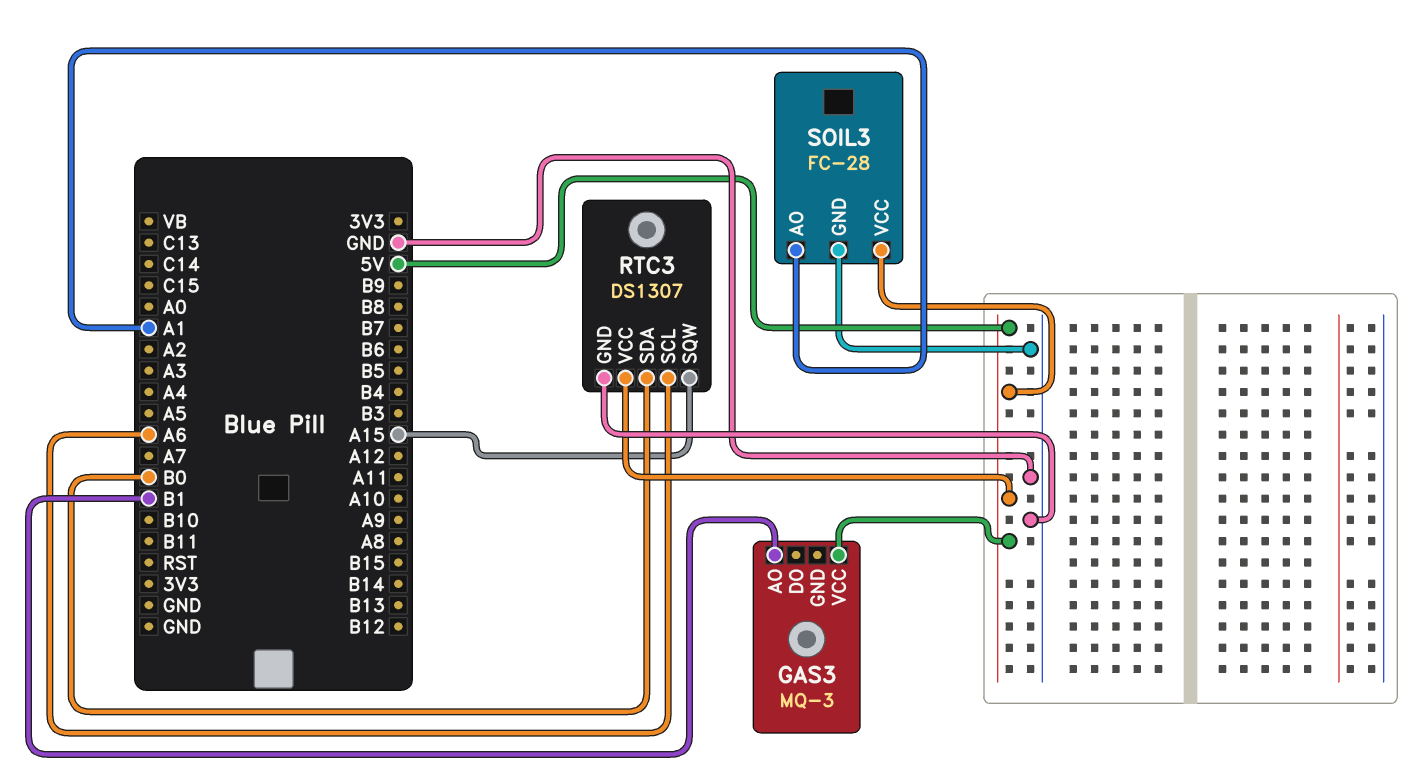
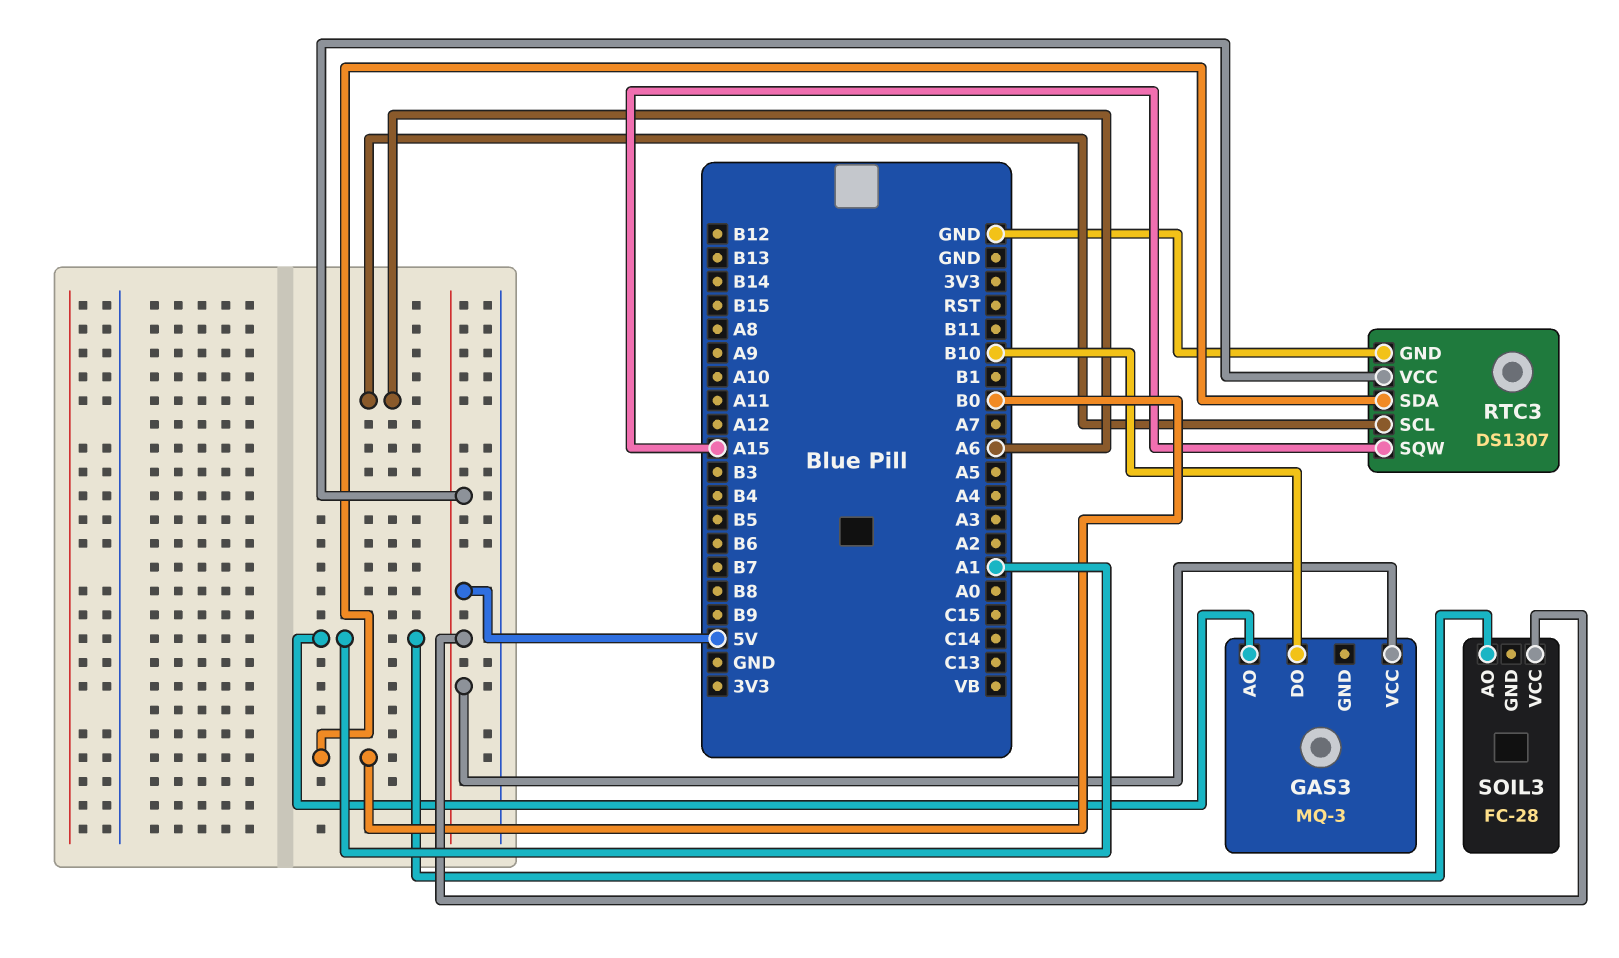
GAS3 pin AO: B1 -> A1
GAS3 pin DO: none -> B10
SOIL3 pin GND: GND -> none

